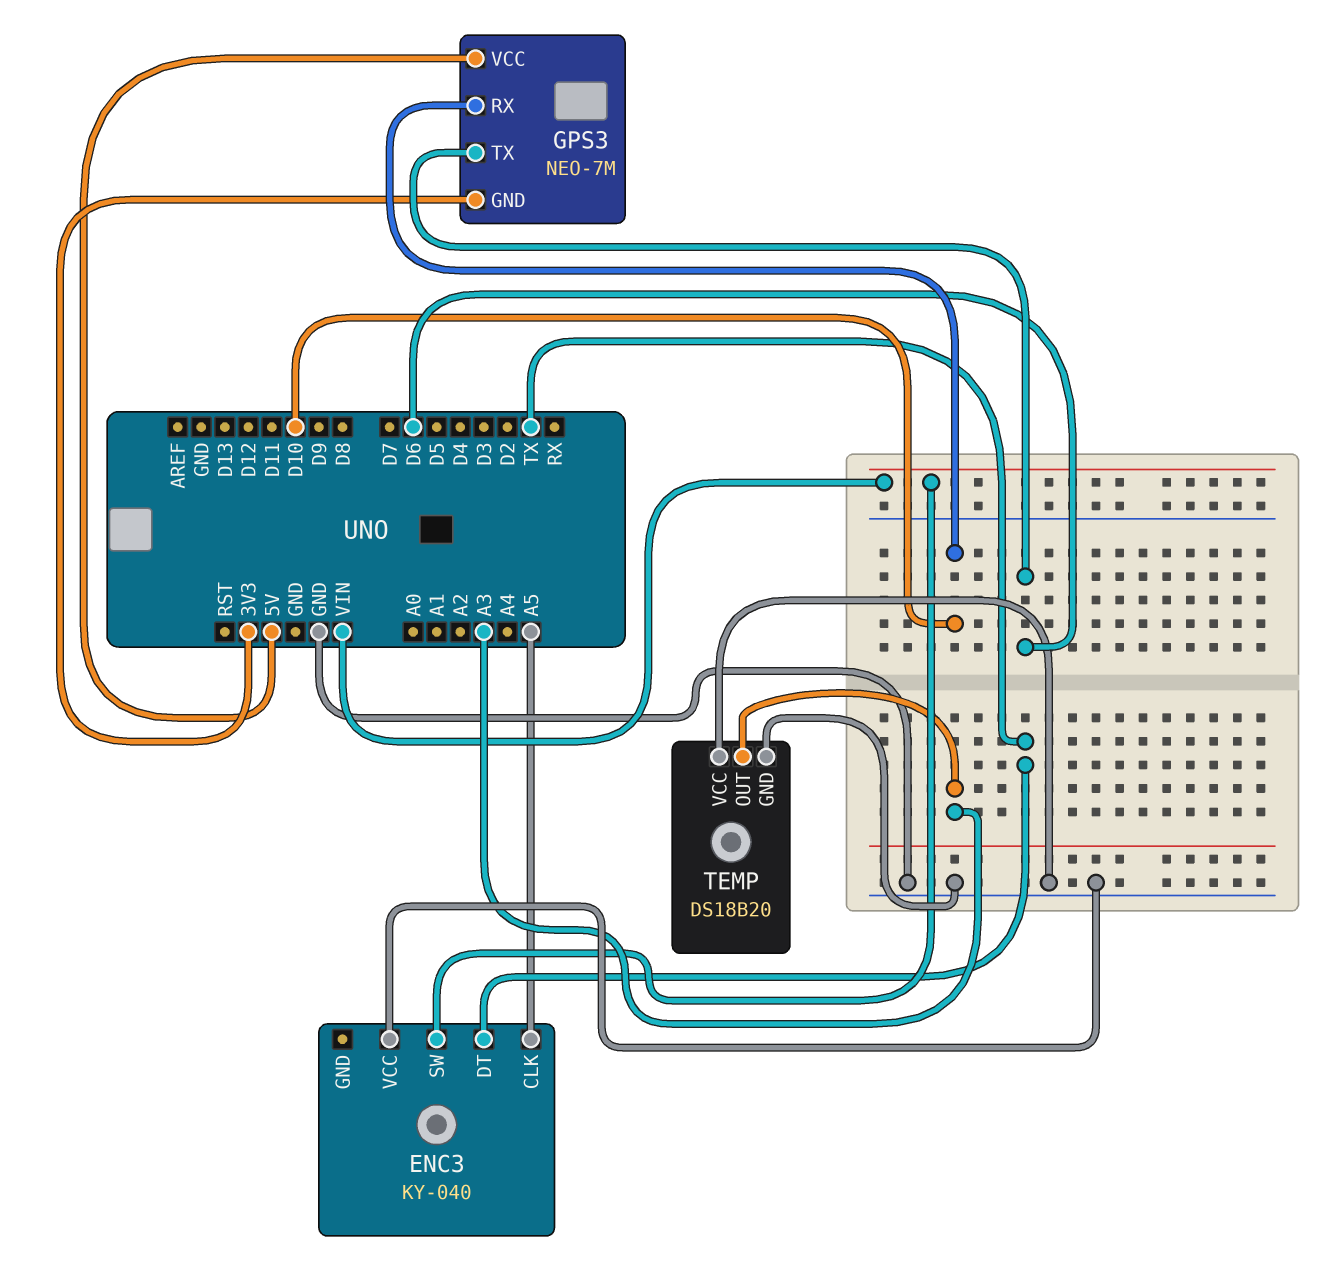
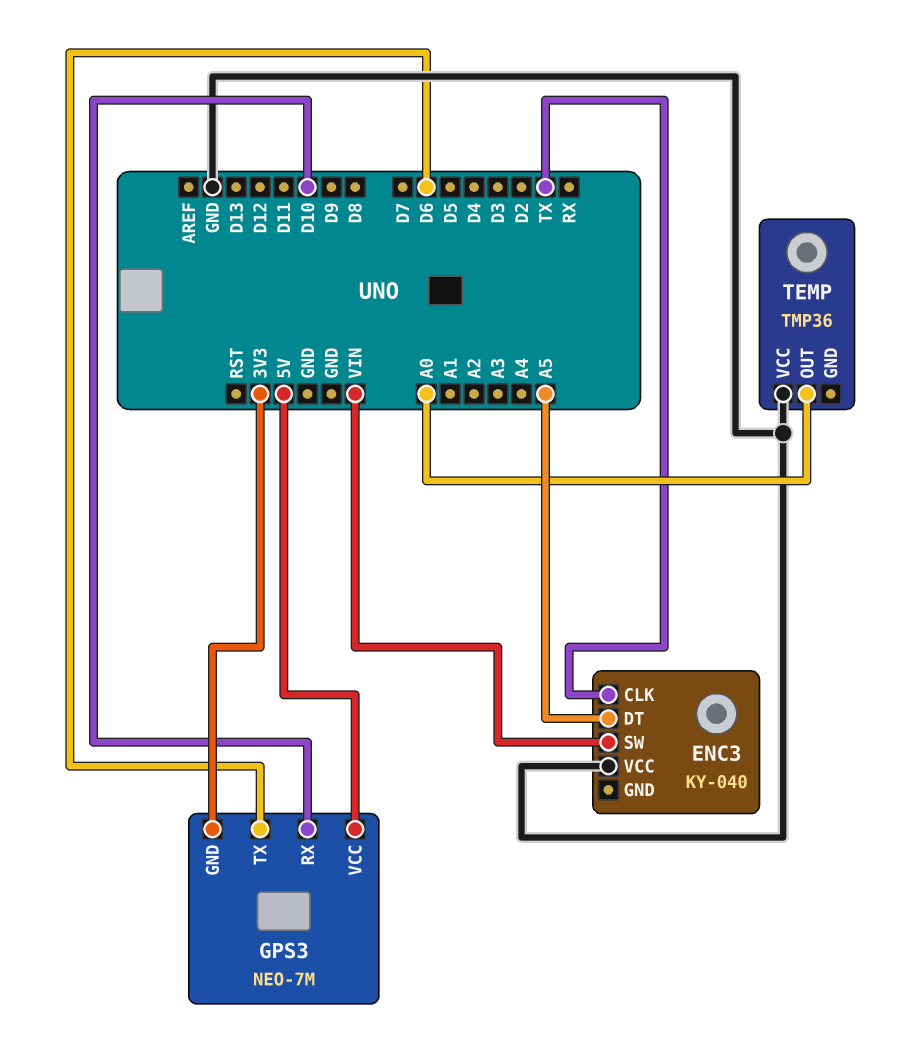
ENC3 pin CLK: A5 -> TX
ENC3 pin DT: TX -> A5
TEMP: DS18B20 -> TMP36
TEMP pin GND: GND -> none
TEMP pin OUT: A3 -> A0

